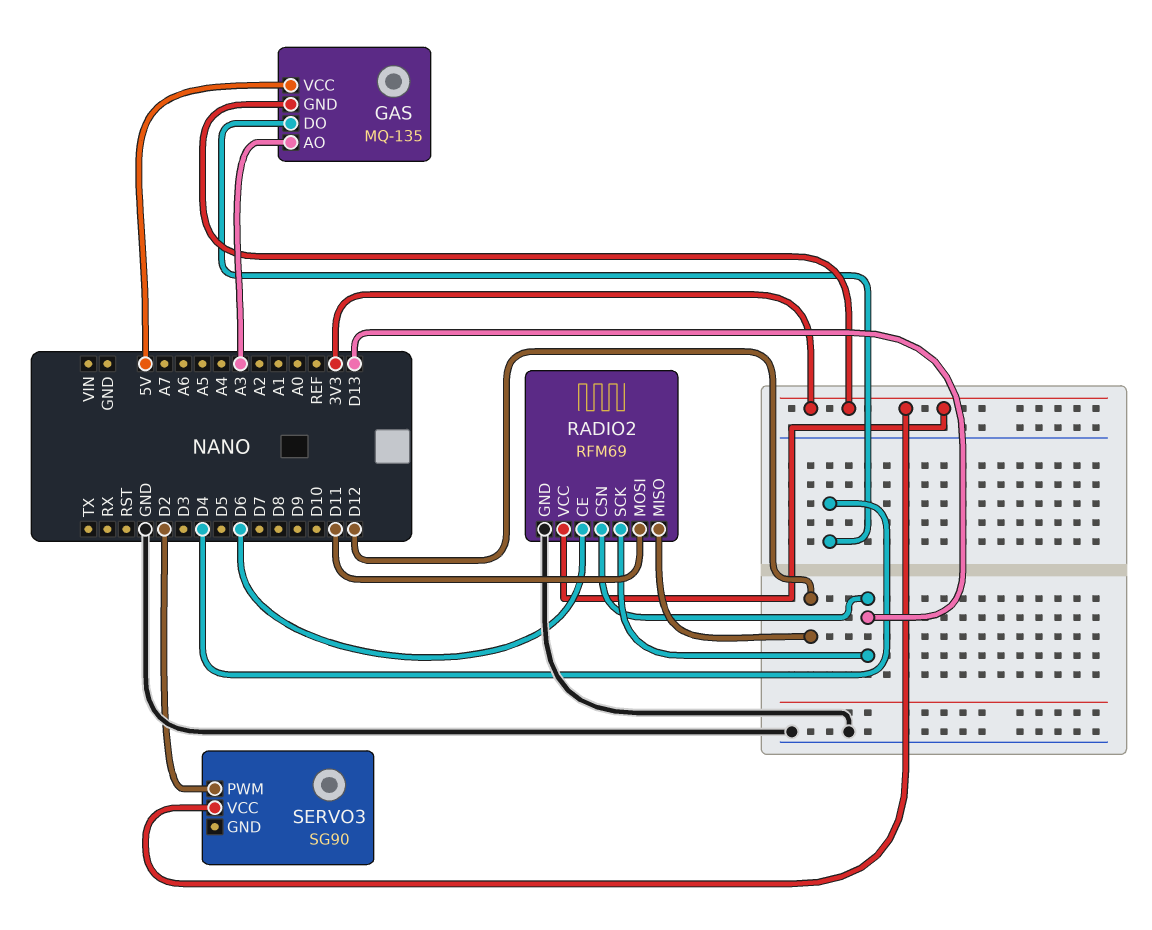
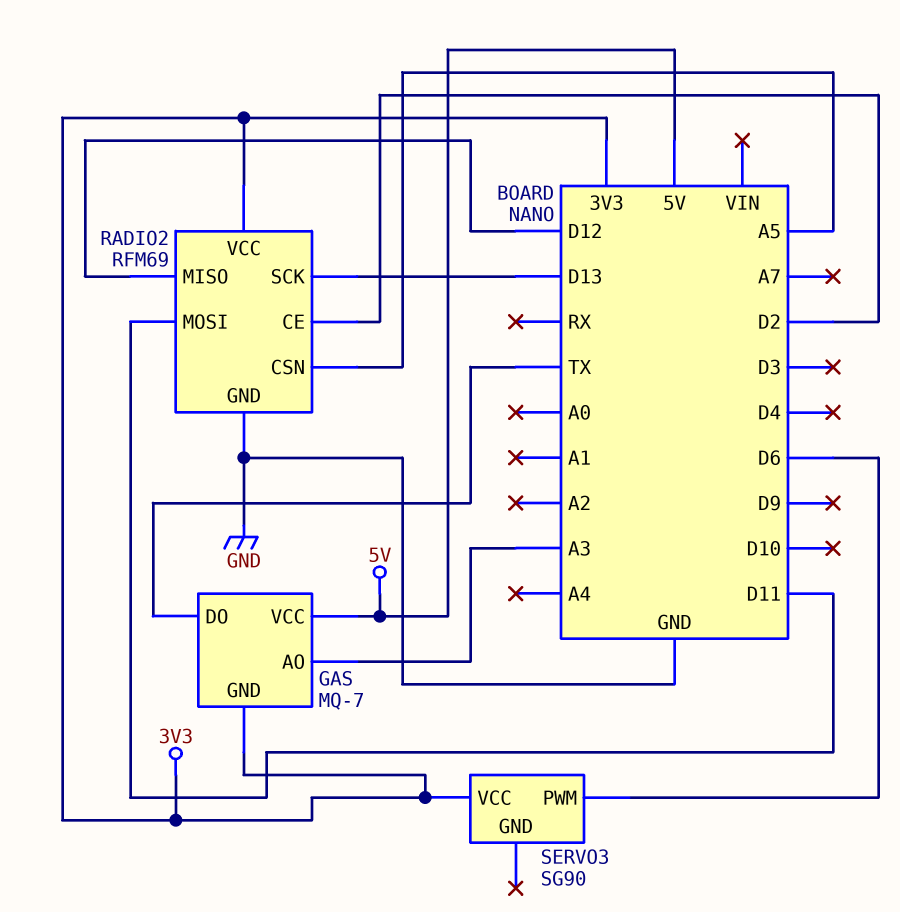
GAS: MQ-135 -> MQ-7
GAS pin DO: D4 -> TX
RADIO2 pin CE: D6 -> D2
RADIO2 pin CSN: D13 -> A5
SERVO3 pin PWM: D2 -> D6

